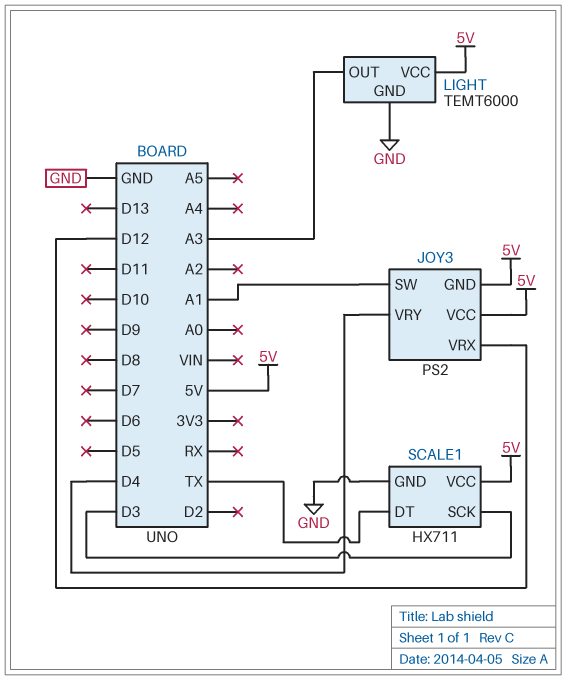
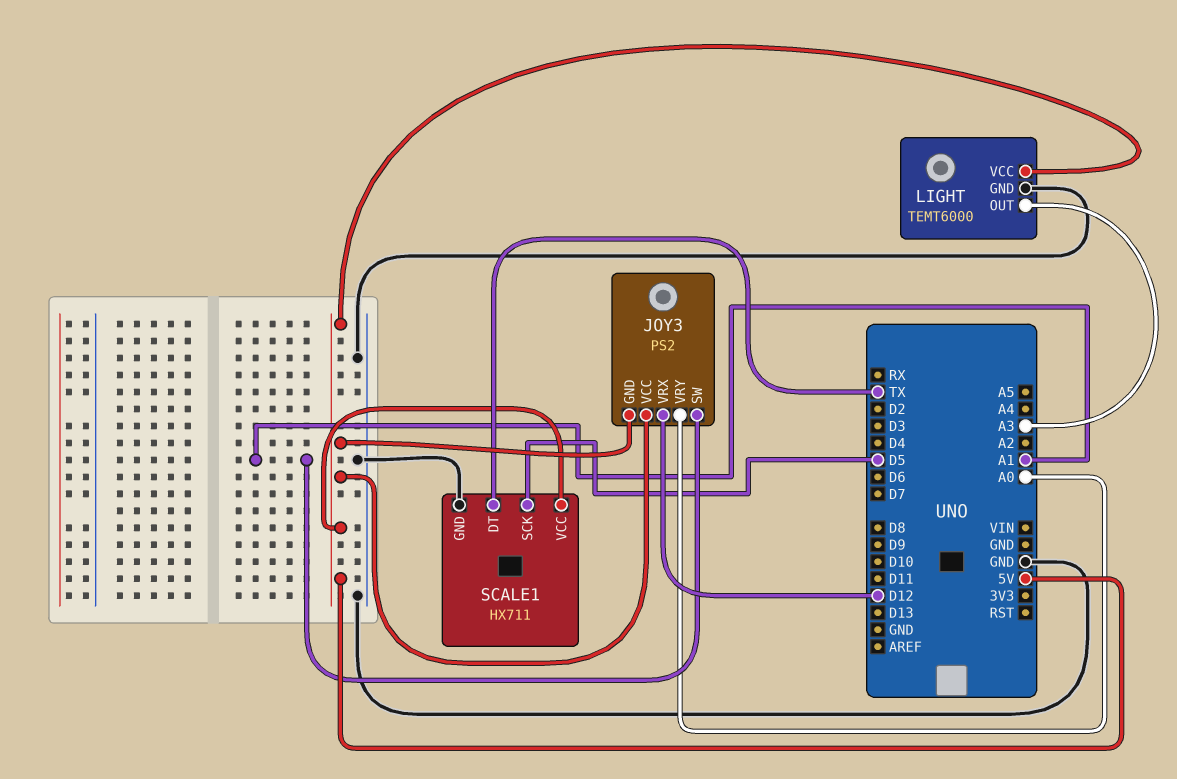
JOY3 pin VRY: D4 -> A0
SCALE1 pin SCK: D3 -> D5

